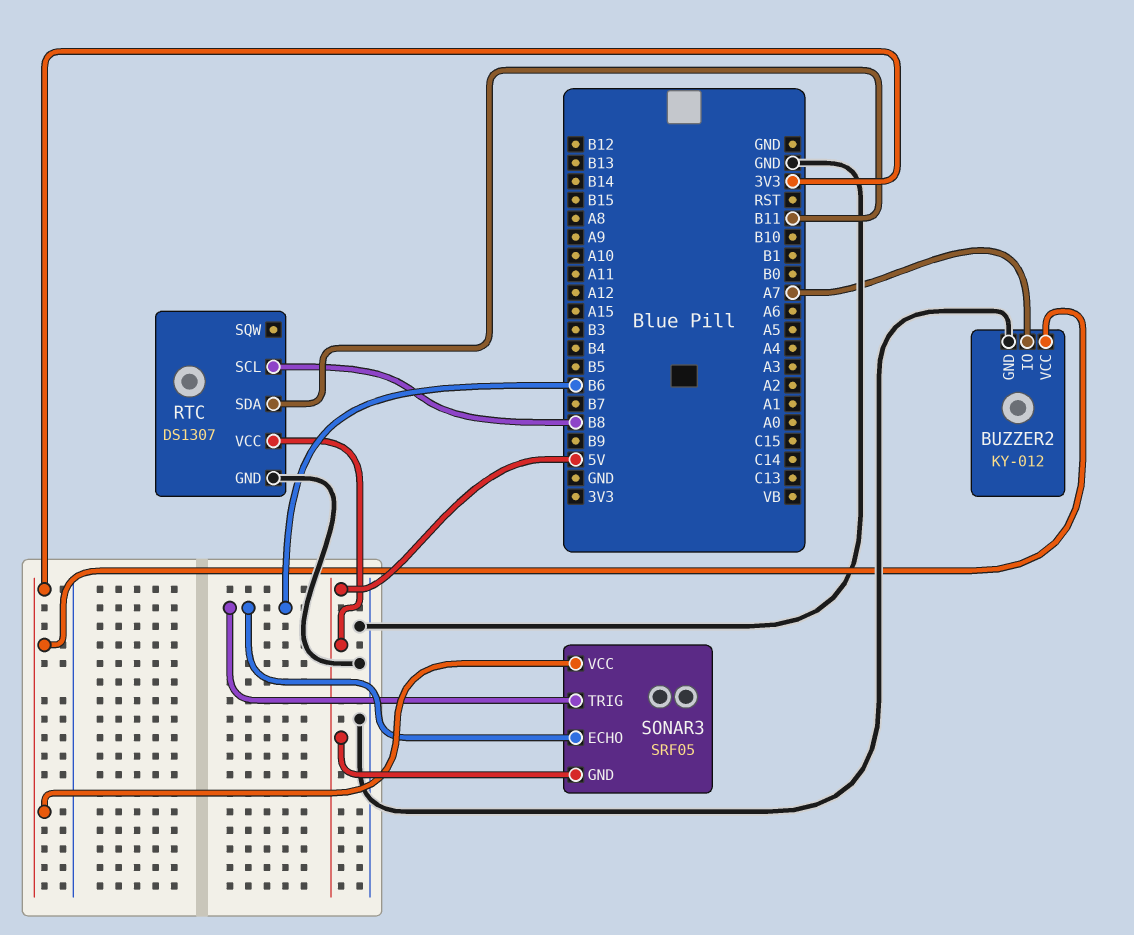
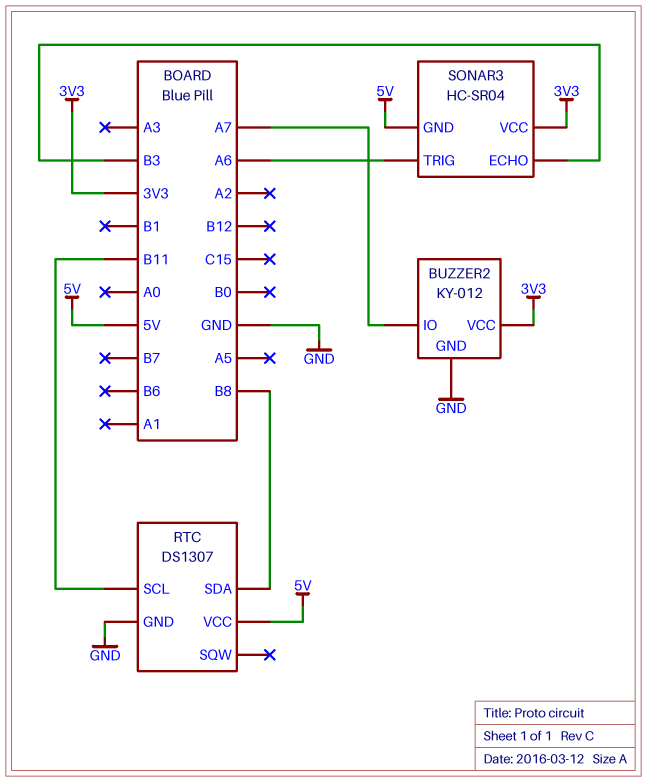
RTC pin SCL: B8 -> B11
RTC pin SDA: B11 -> B8
SONAR3: SRF05 -> HC-SR04
SONAR3 pin ECHO: B6 -> B3
SONAR3 pin TRIG: B6 -> A6

